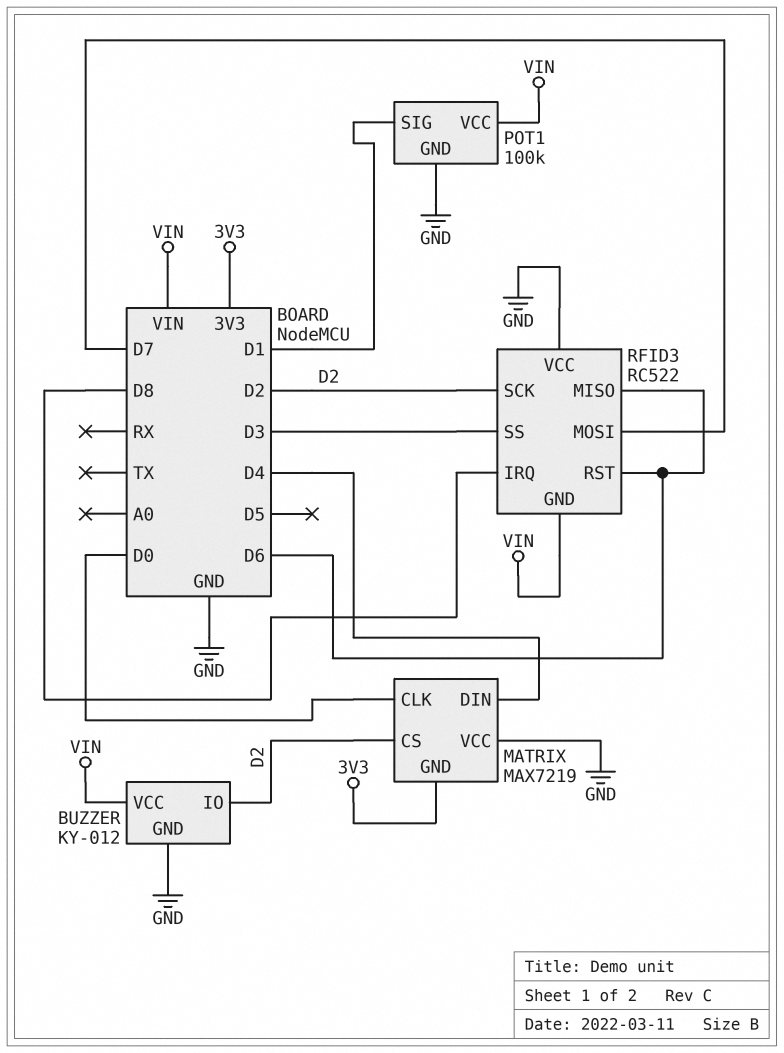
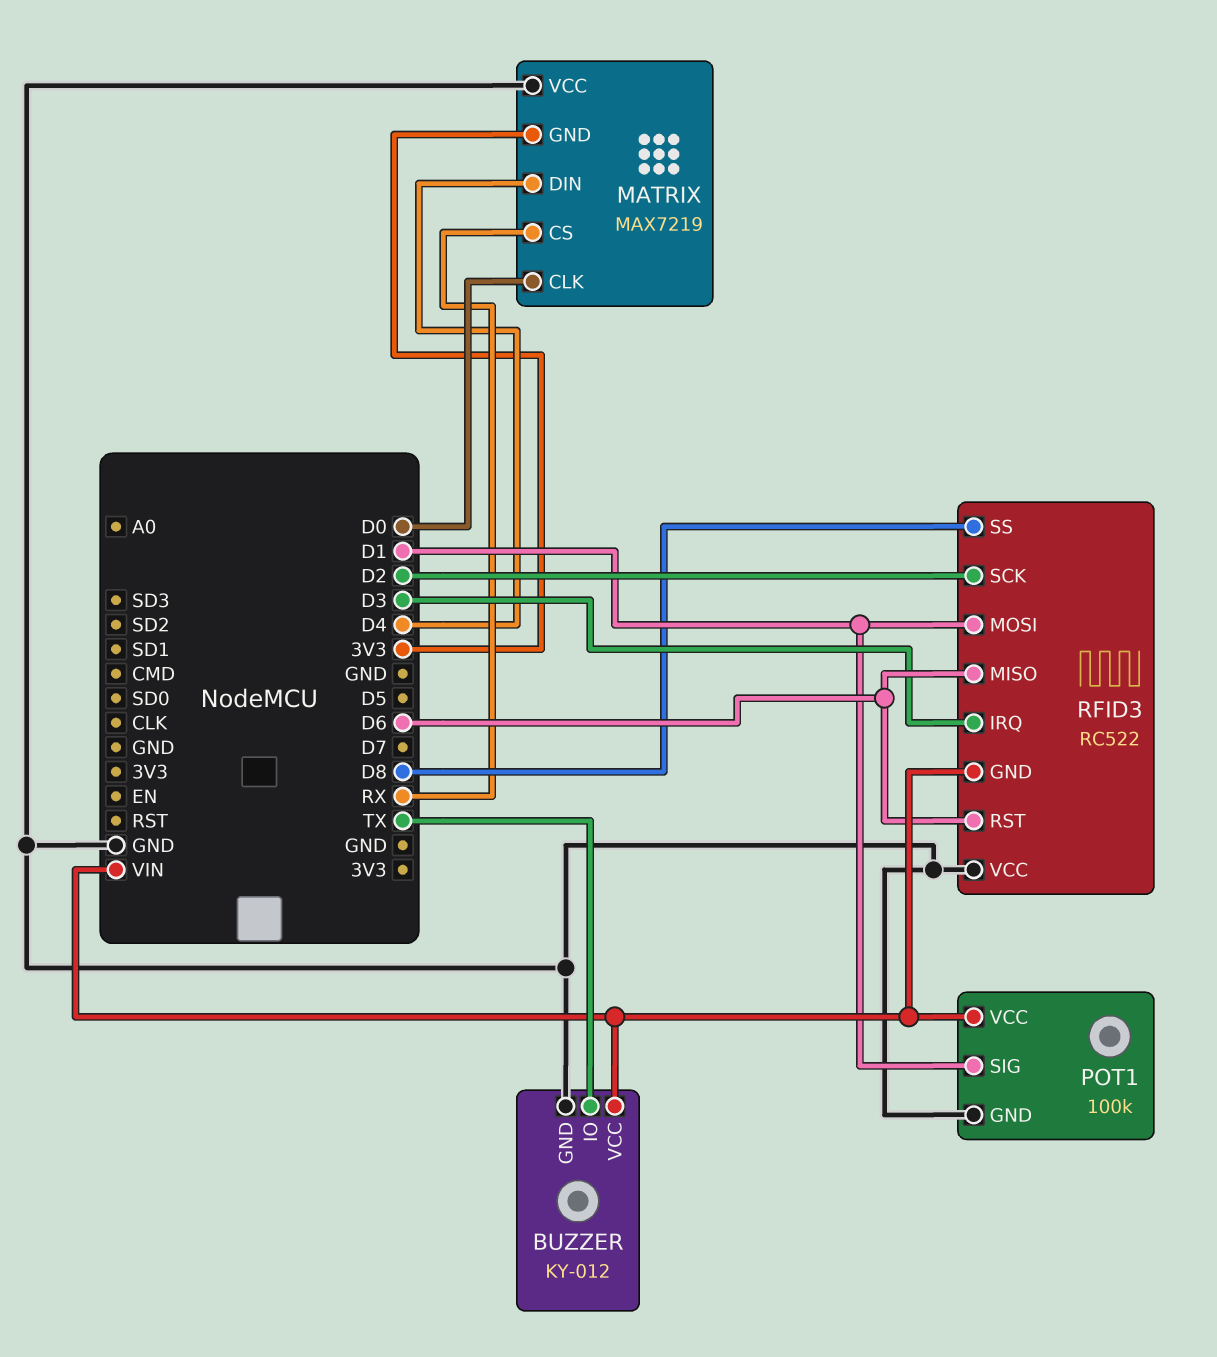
BUZZER pin IO: D2 -> TX
MATRIX pin CS: D2 -> RX
RFID3 pin IRQ: D8 -> D3
RFID3 pin MOSI: D7 -> D1
RFID3 pin SS: D3 -> D8

